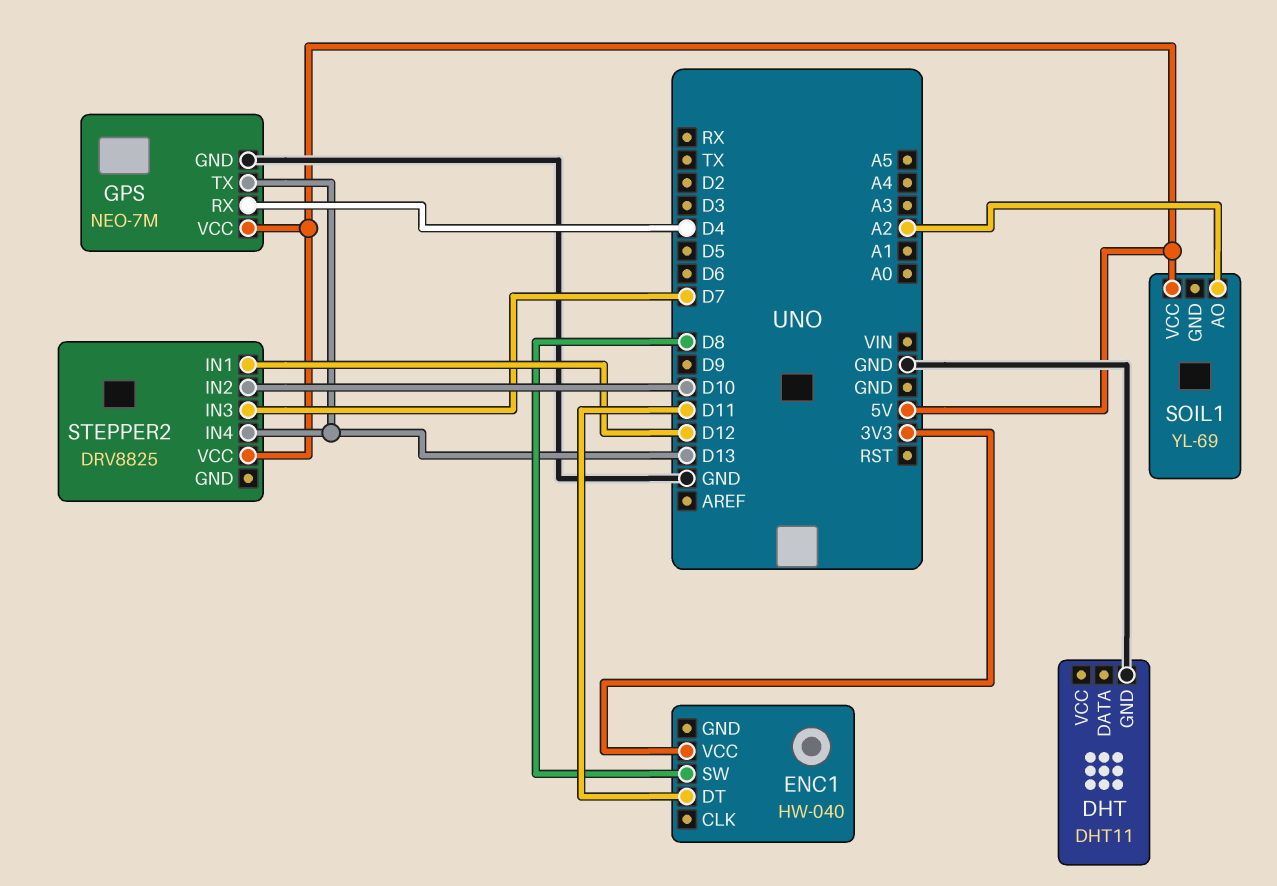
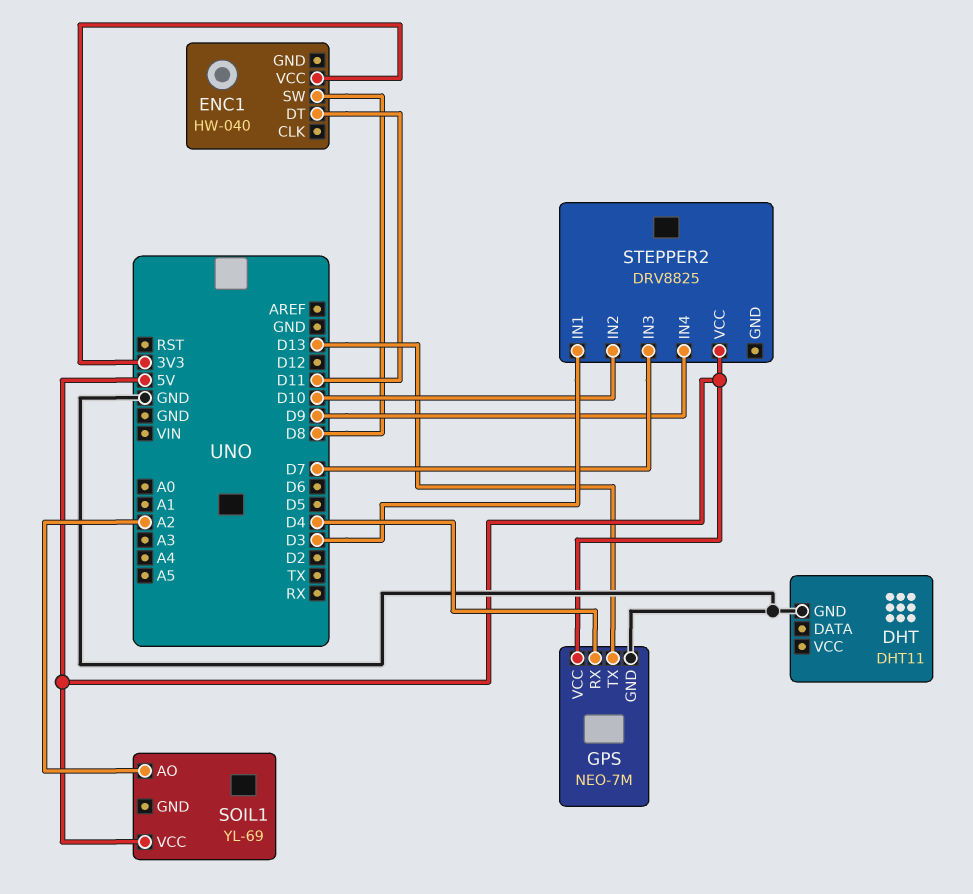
STEPPER2 pin IN1: D12 -> D3
STEPPER2 pin IN4: D13 -> D9

